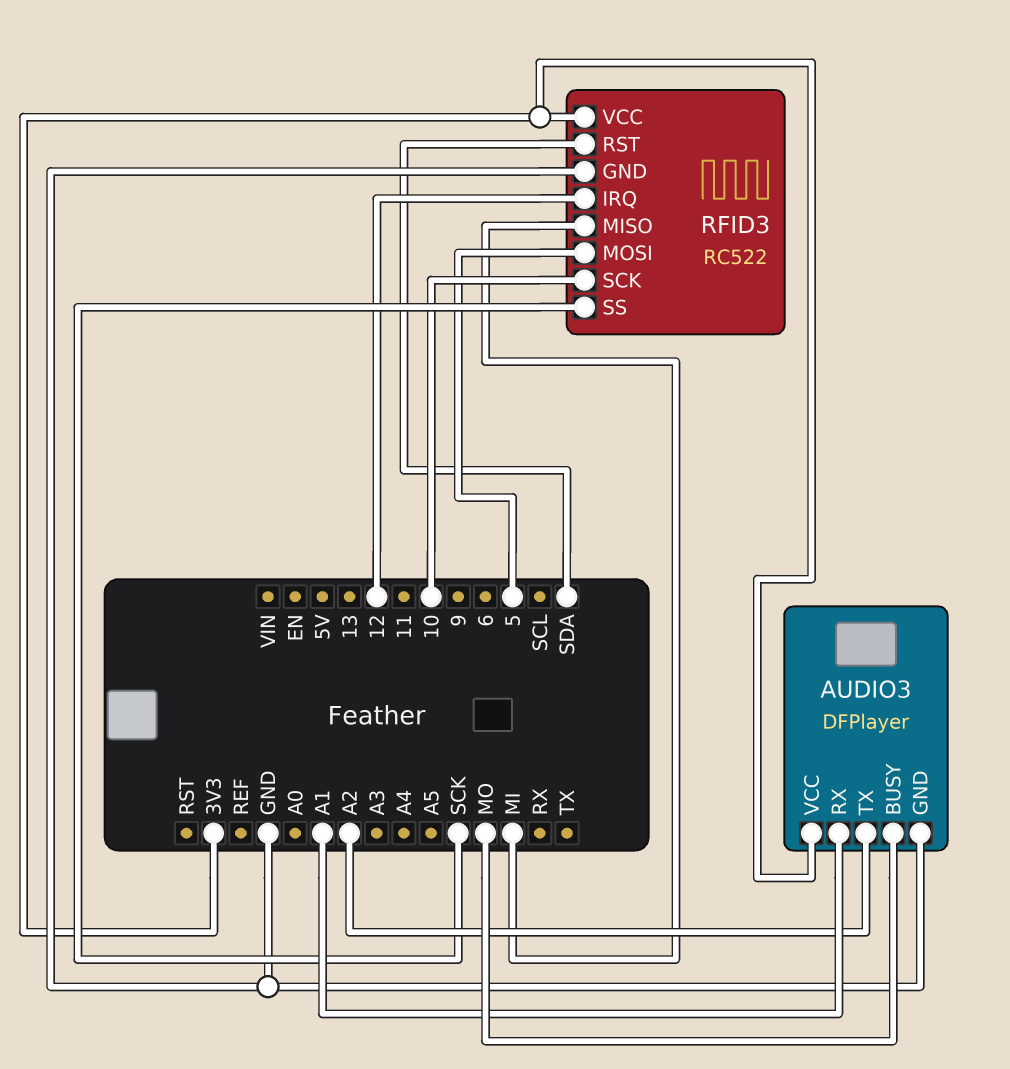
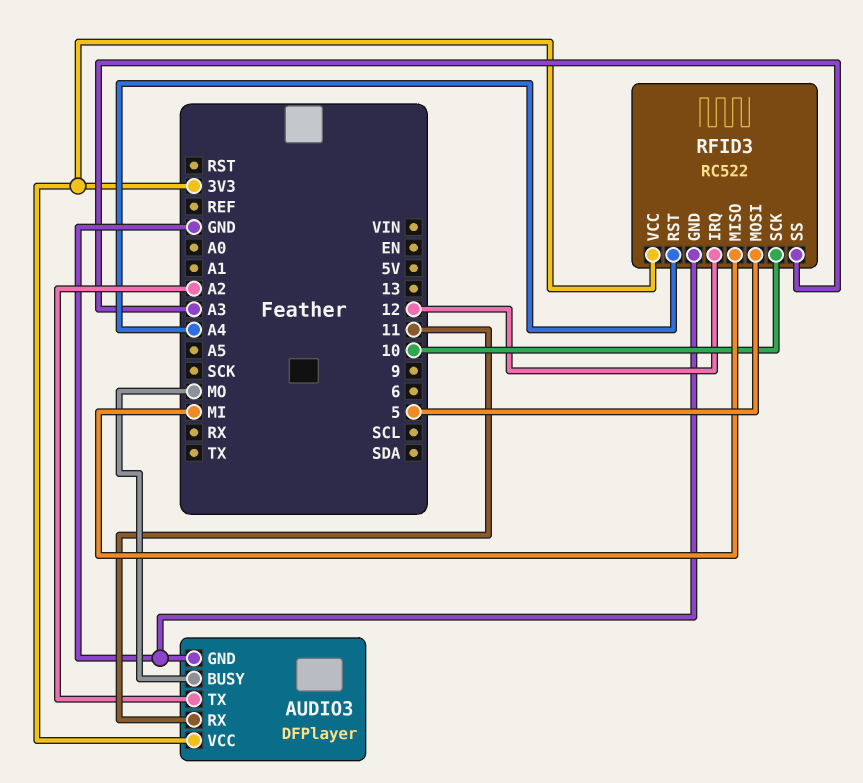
AUDIO3 pin RX: A1 -> 11
RFID3 pin RST: SDA -> A4
RFID3 pin SS: SCK -> A3

